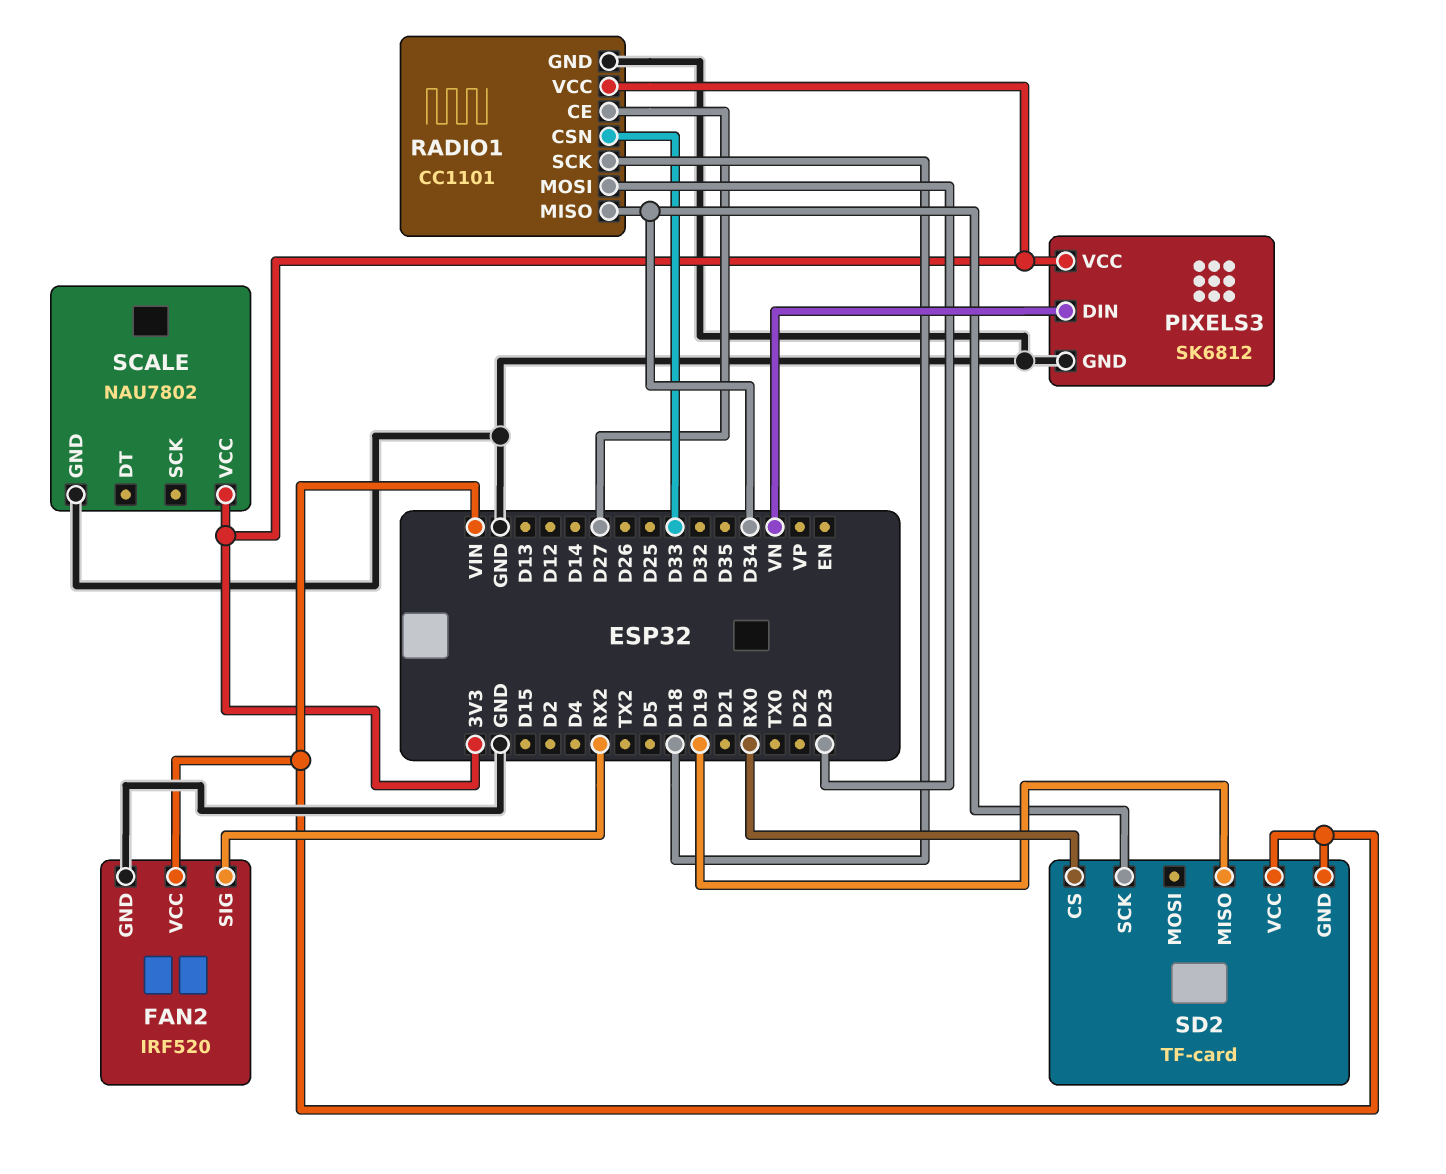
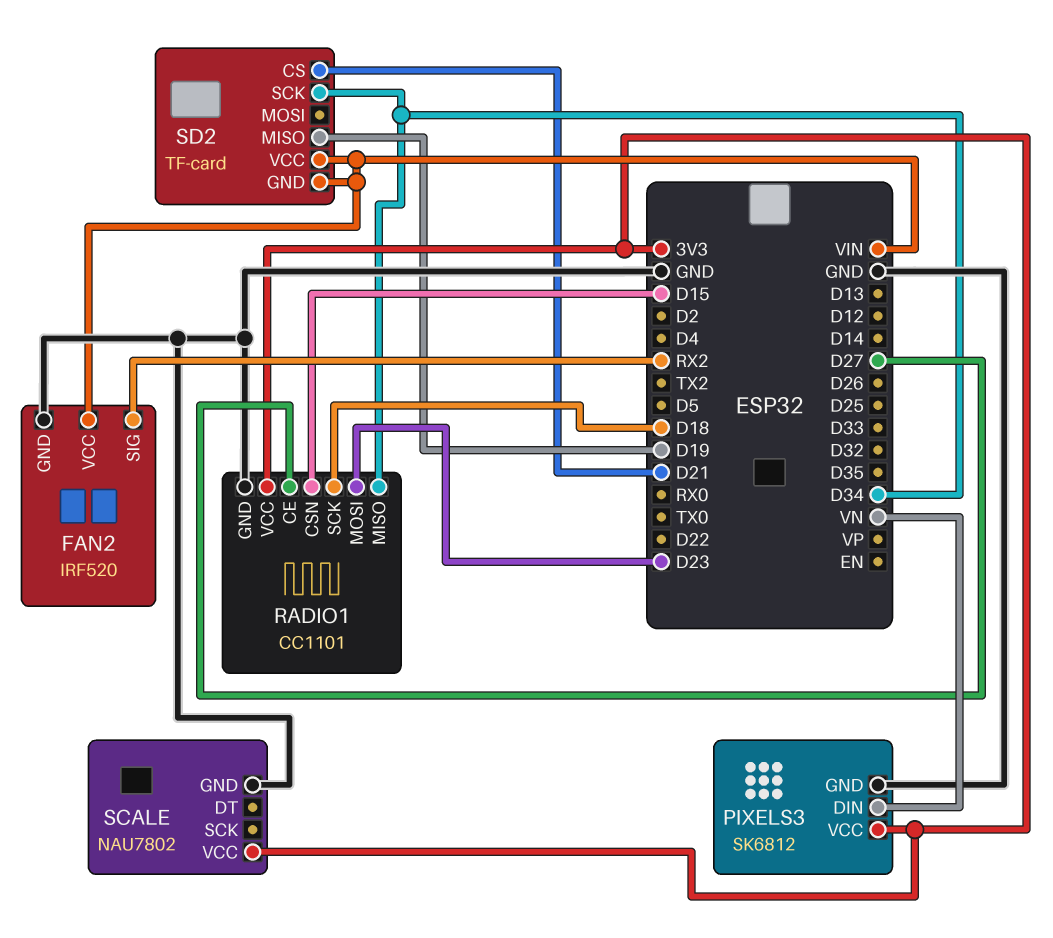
RADIO1 pin CSN: D33 -> D15
SD2 pin CS: RX0 -> D21

